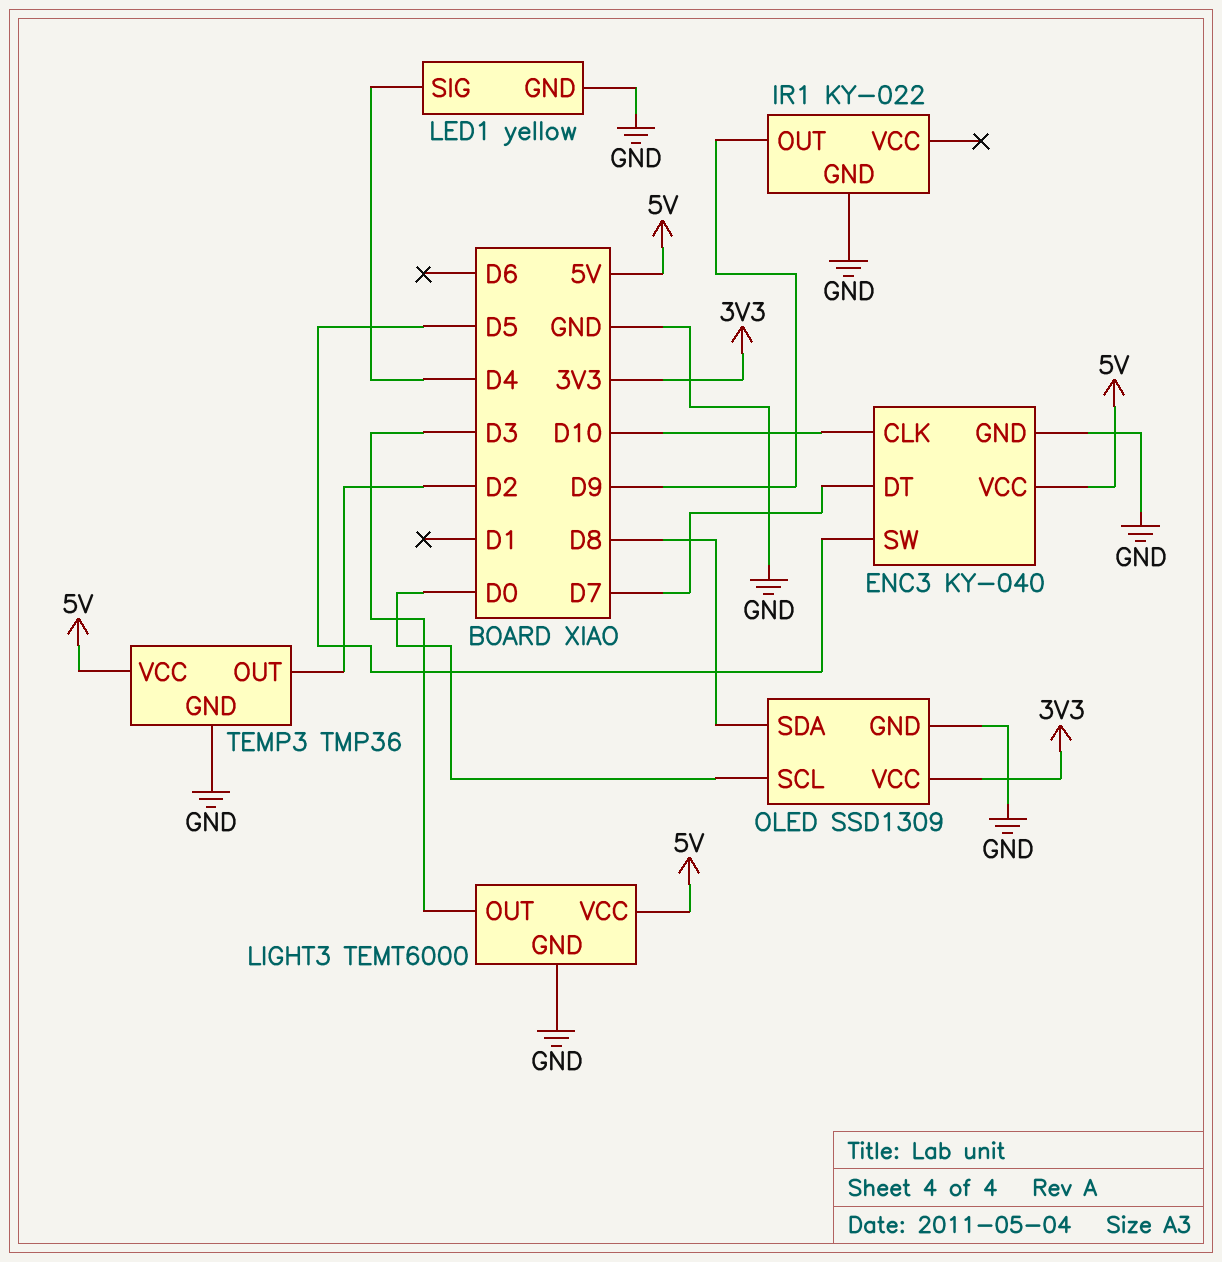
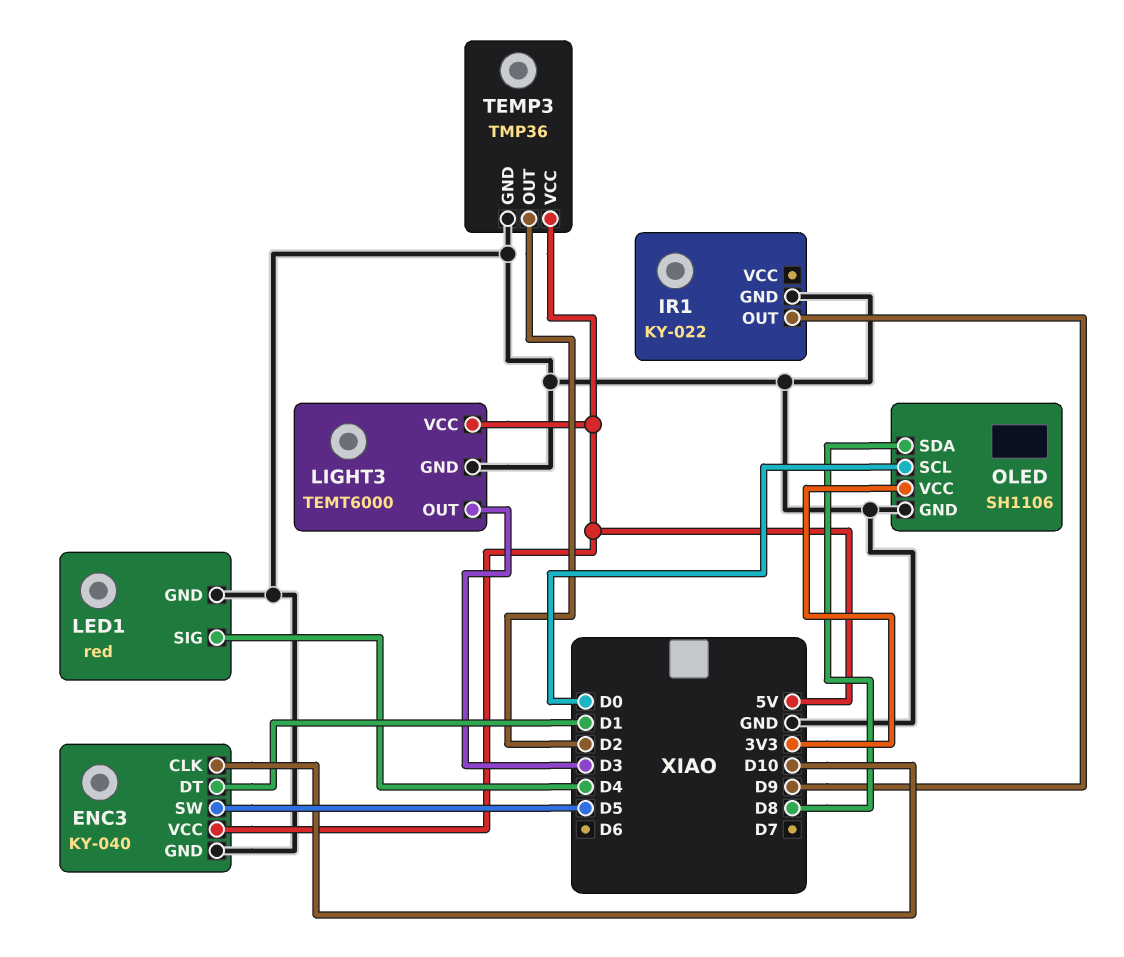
ENC3 pin DT: D7 -> D1
LED1: yellow -> red
OLED: SSD1309 -> SH1106

